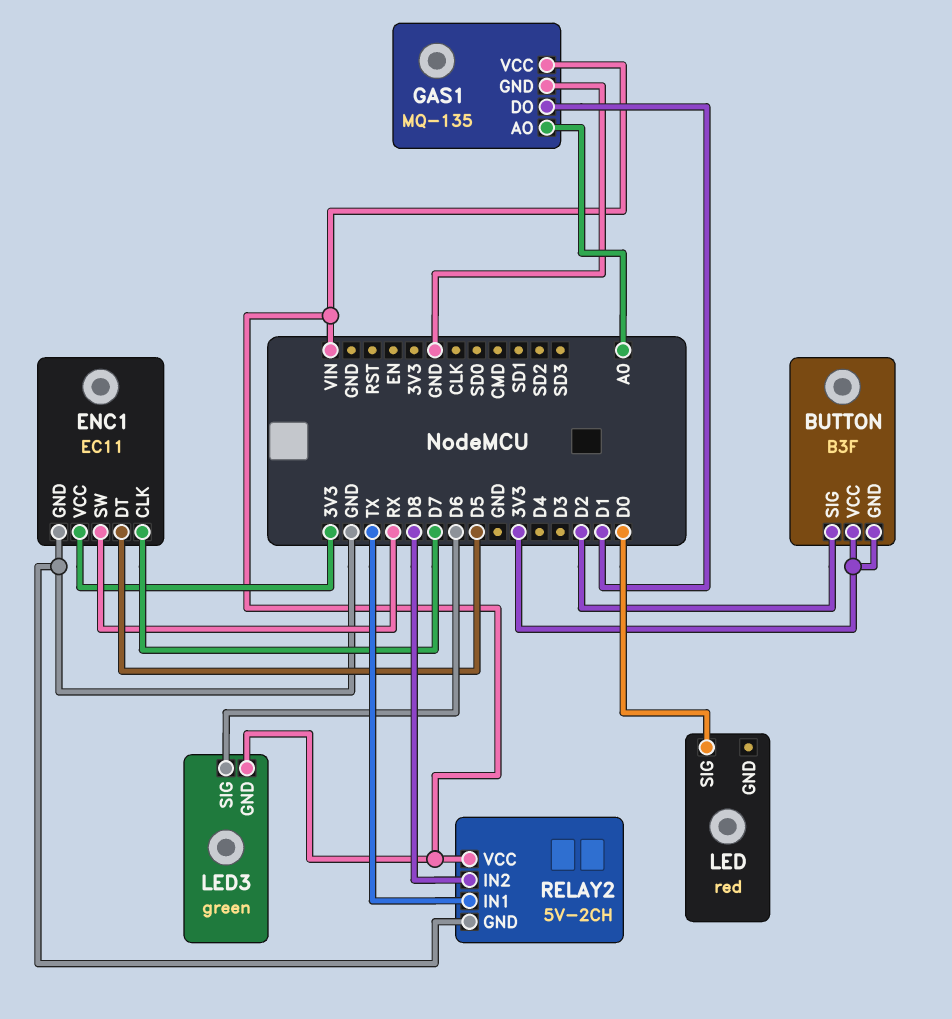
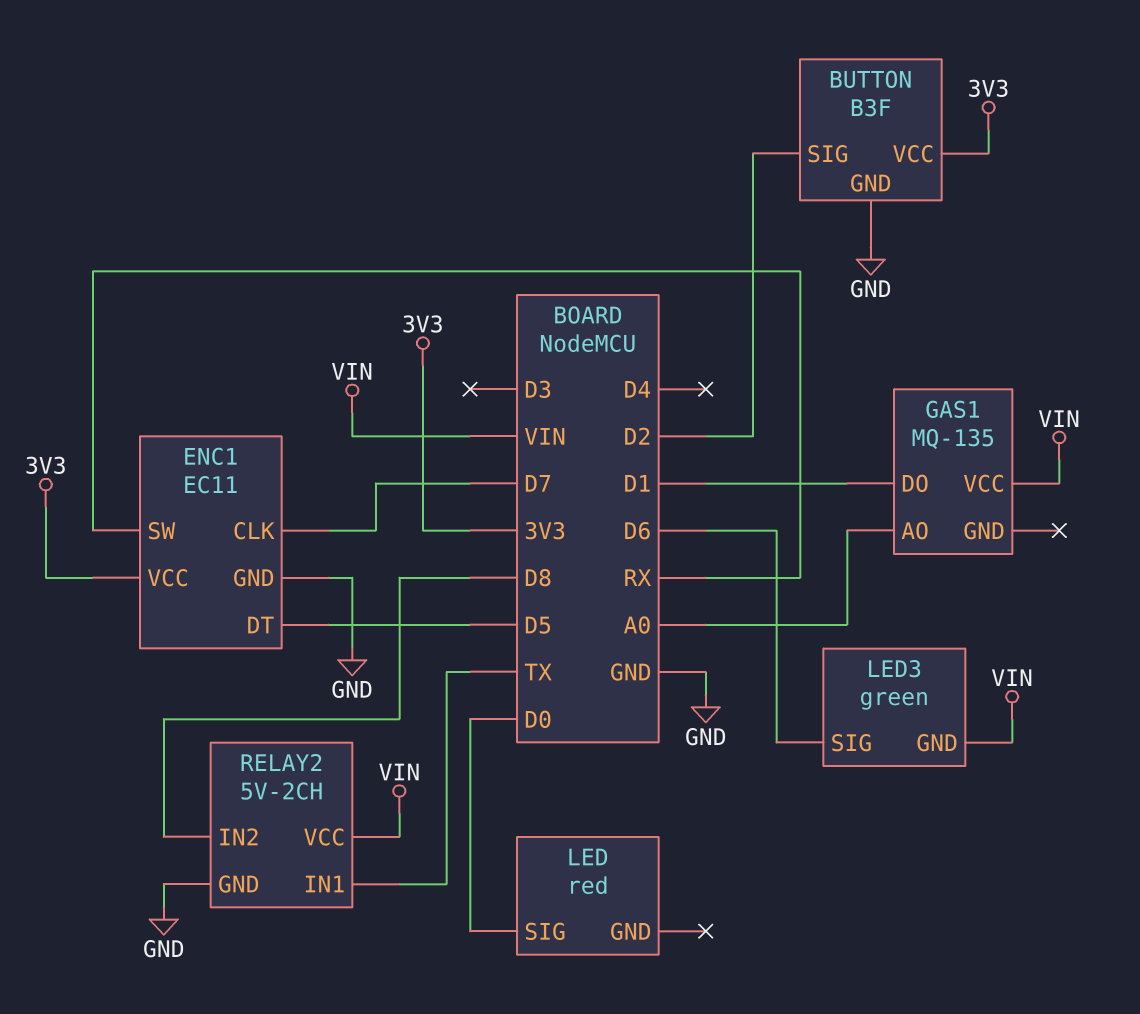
BUTTON pin GND: 3V3 -> GND
GAS1 pin GND: GND -> none

